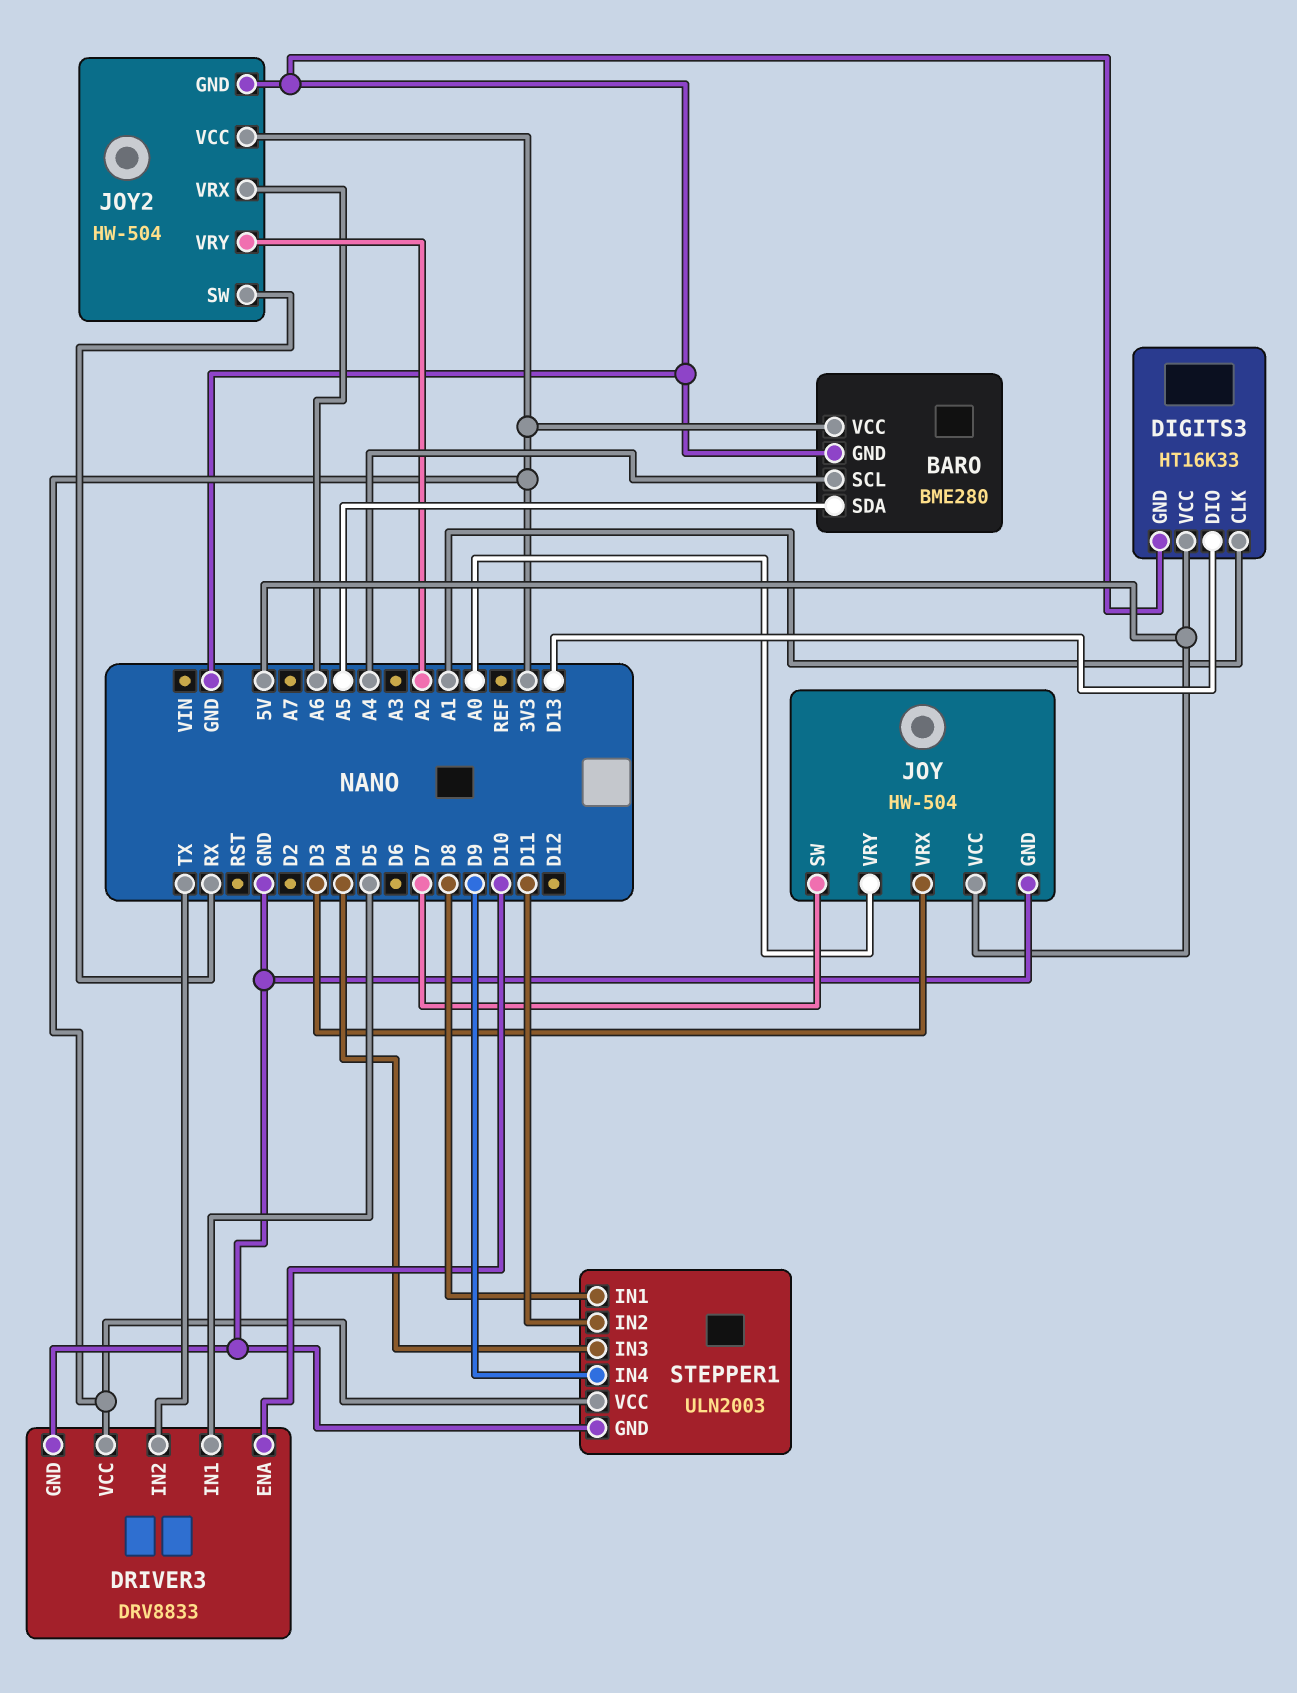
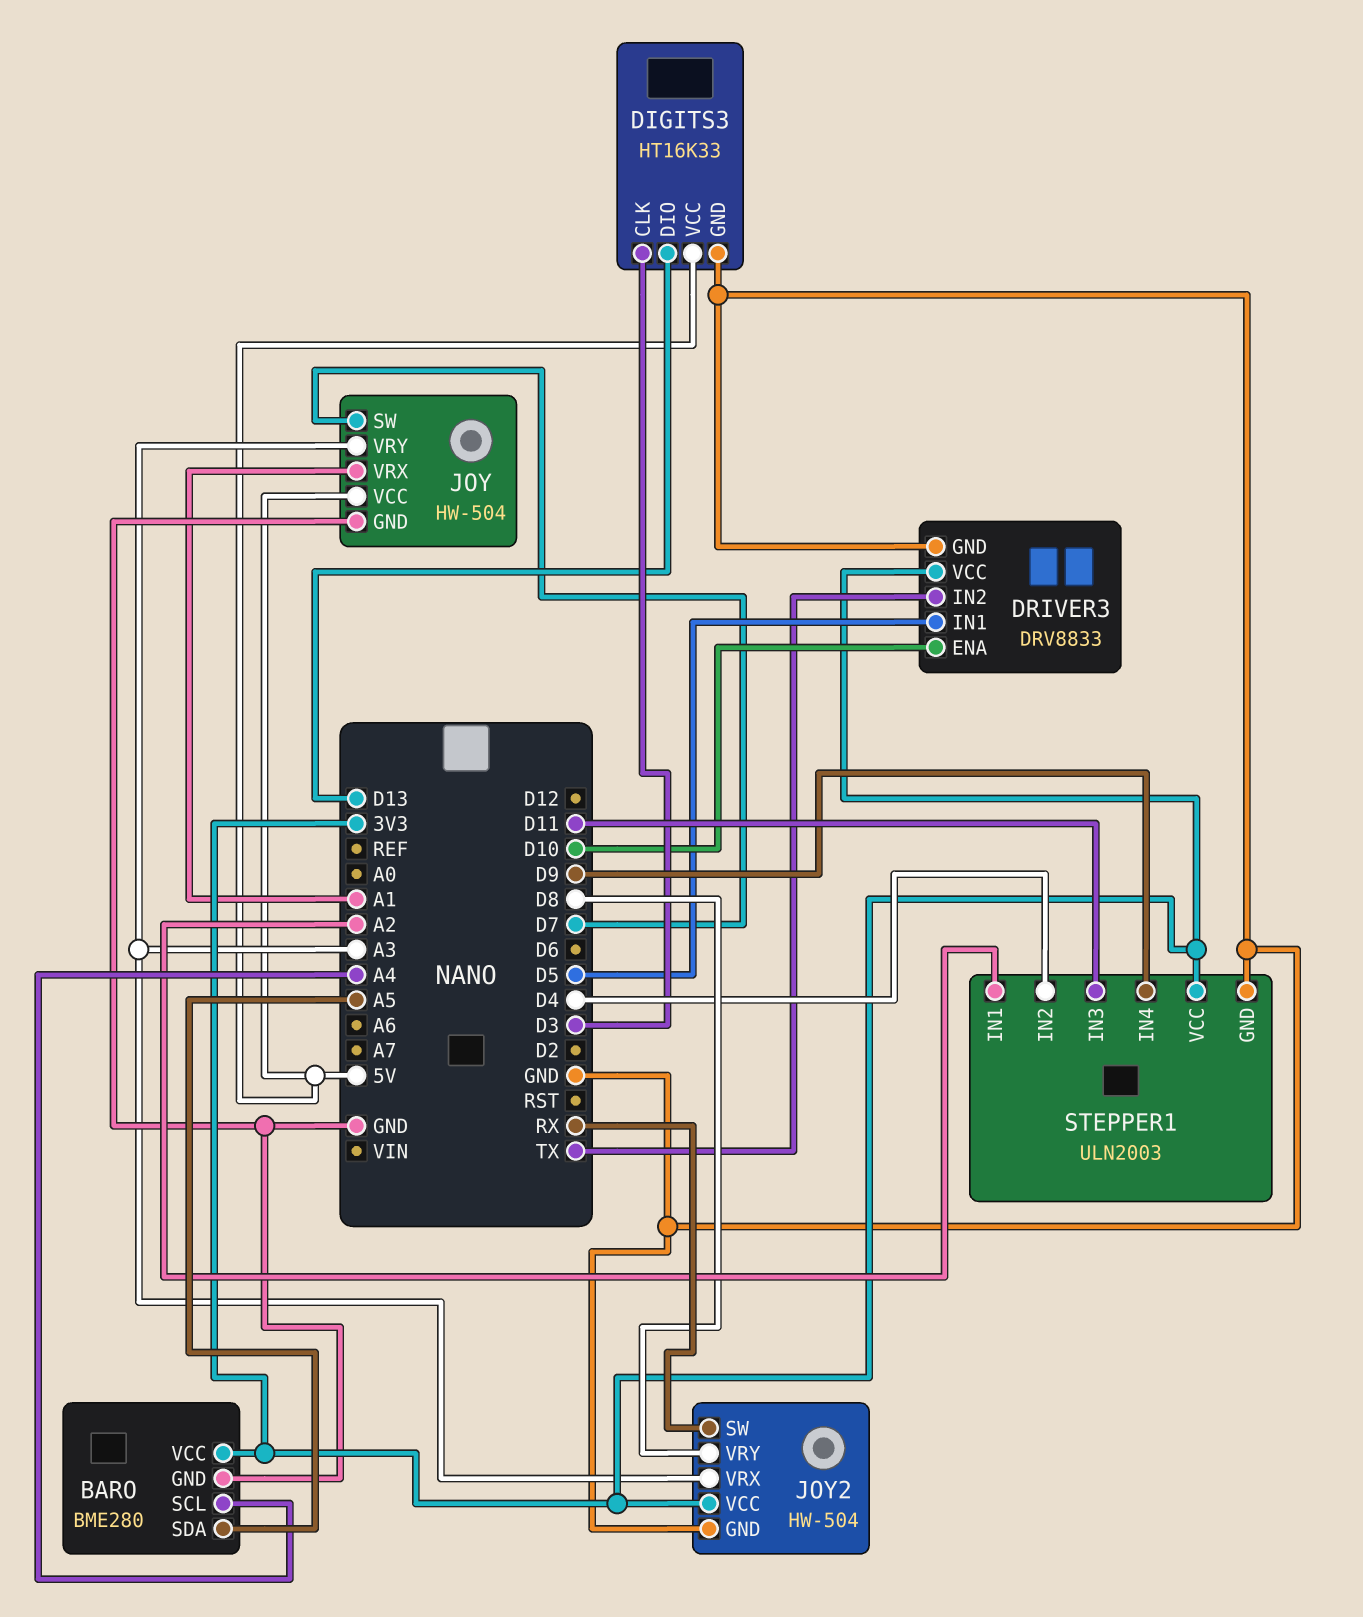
DIGITS3 pin CLK: A1 -> D3
JOY pin VRX: D3 -> A1
JOY pin VRY: A0 -> A3
JOY2 pin VRX: A6 -> A3
JOY2 pin VRY: A2 -> D8
STEPPER1 pin IN1: D8 -> A2
STEPPER1 pin IN2: D11 -> D4
STEPPER1 pin IN3: D4 -> D11

